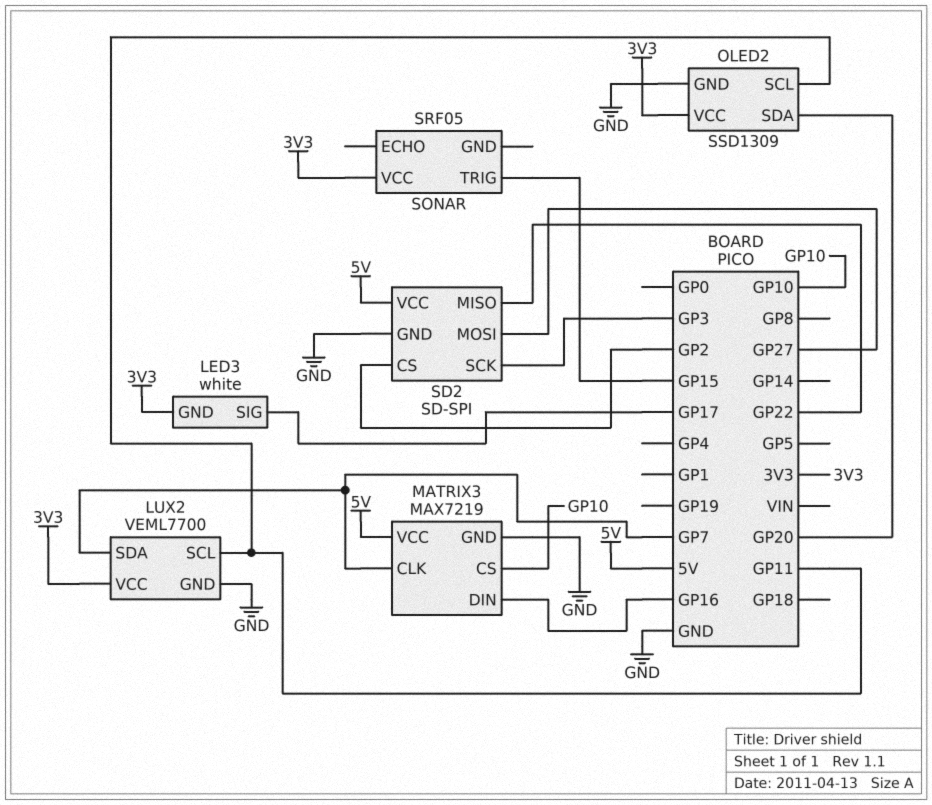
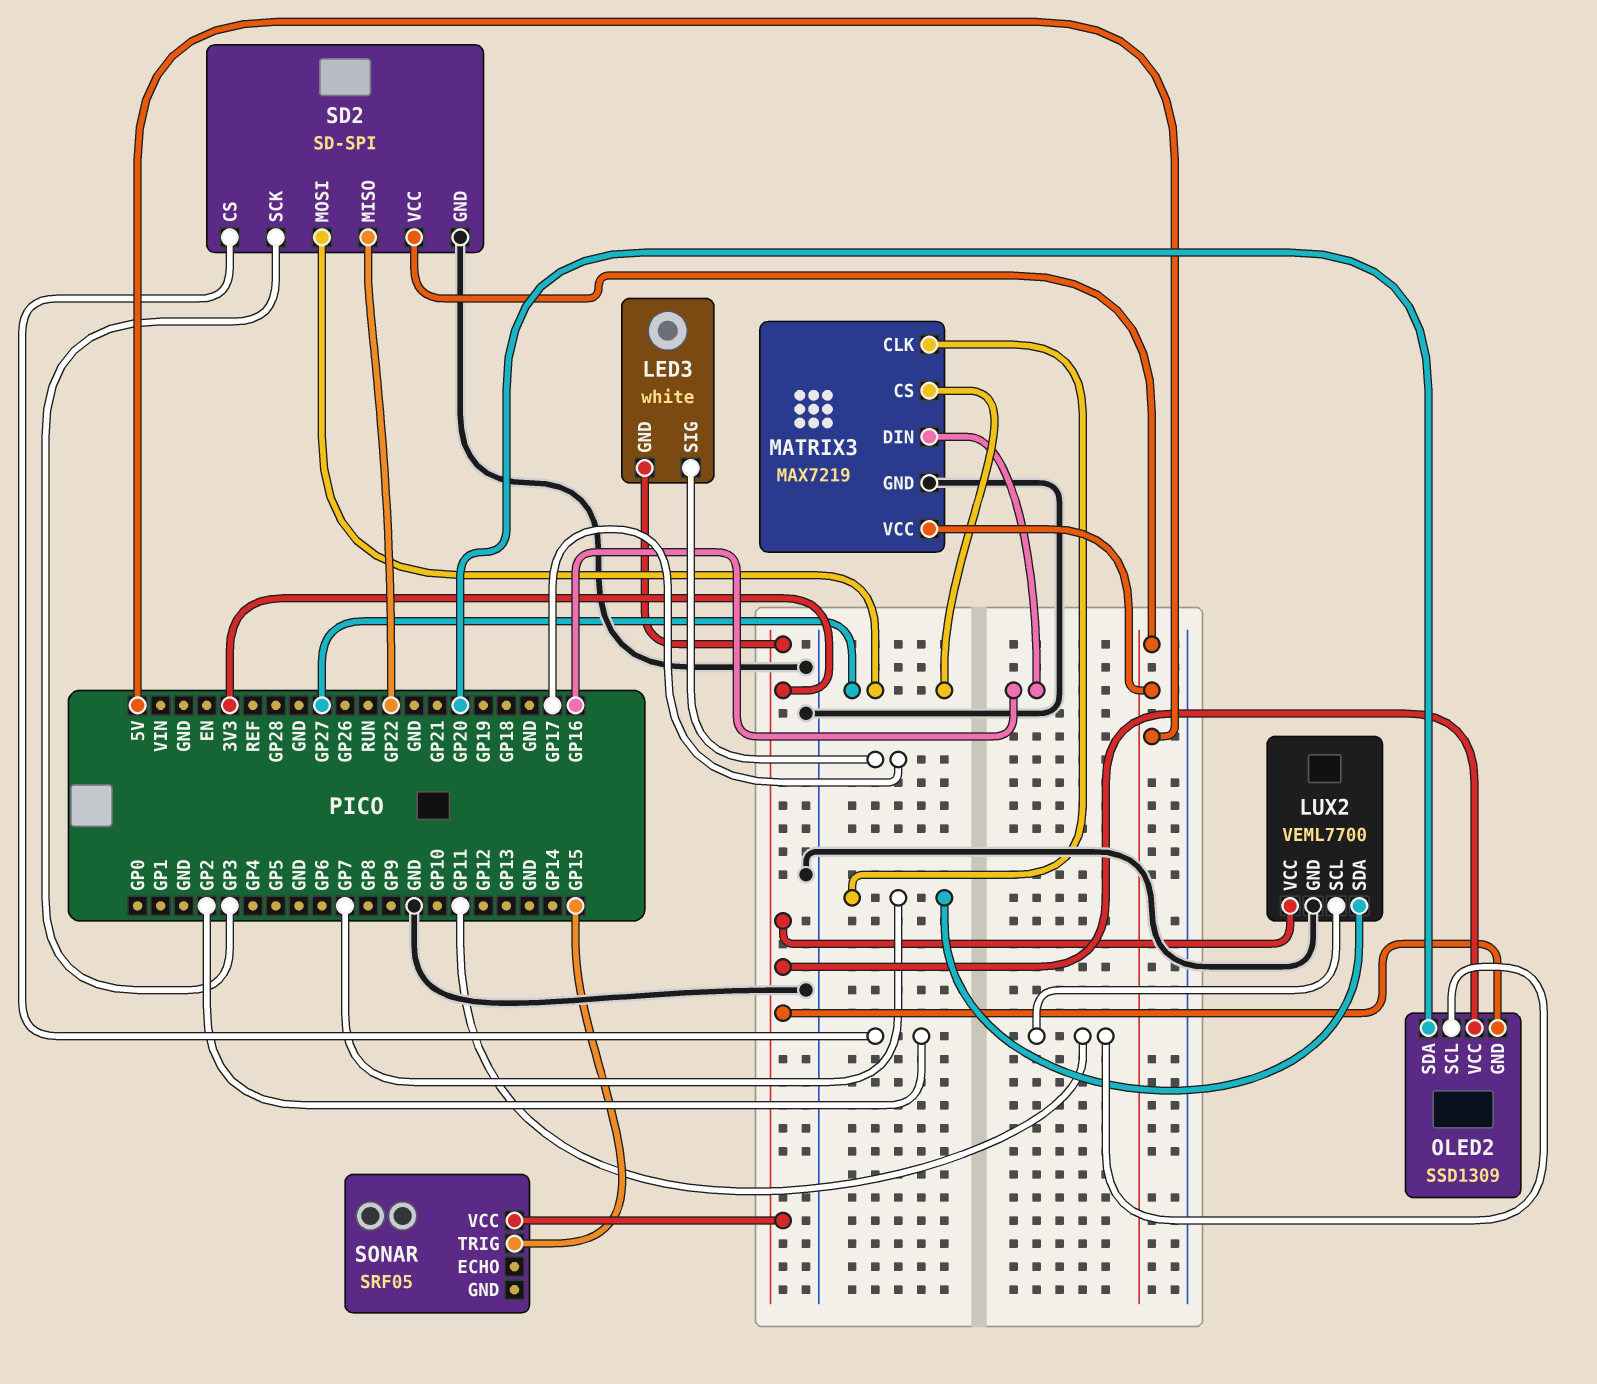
MATRIX3 pin CS: GP10 -> GP27
OLED2 pin GND: GND -> 3V3

